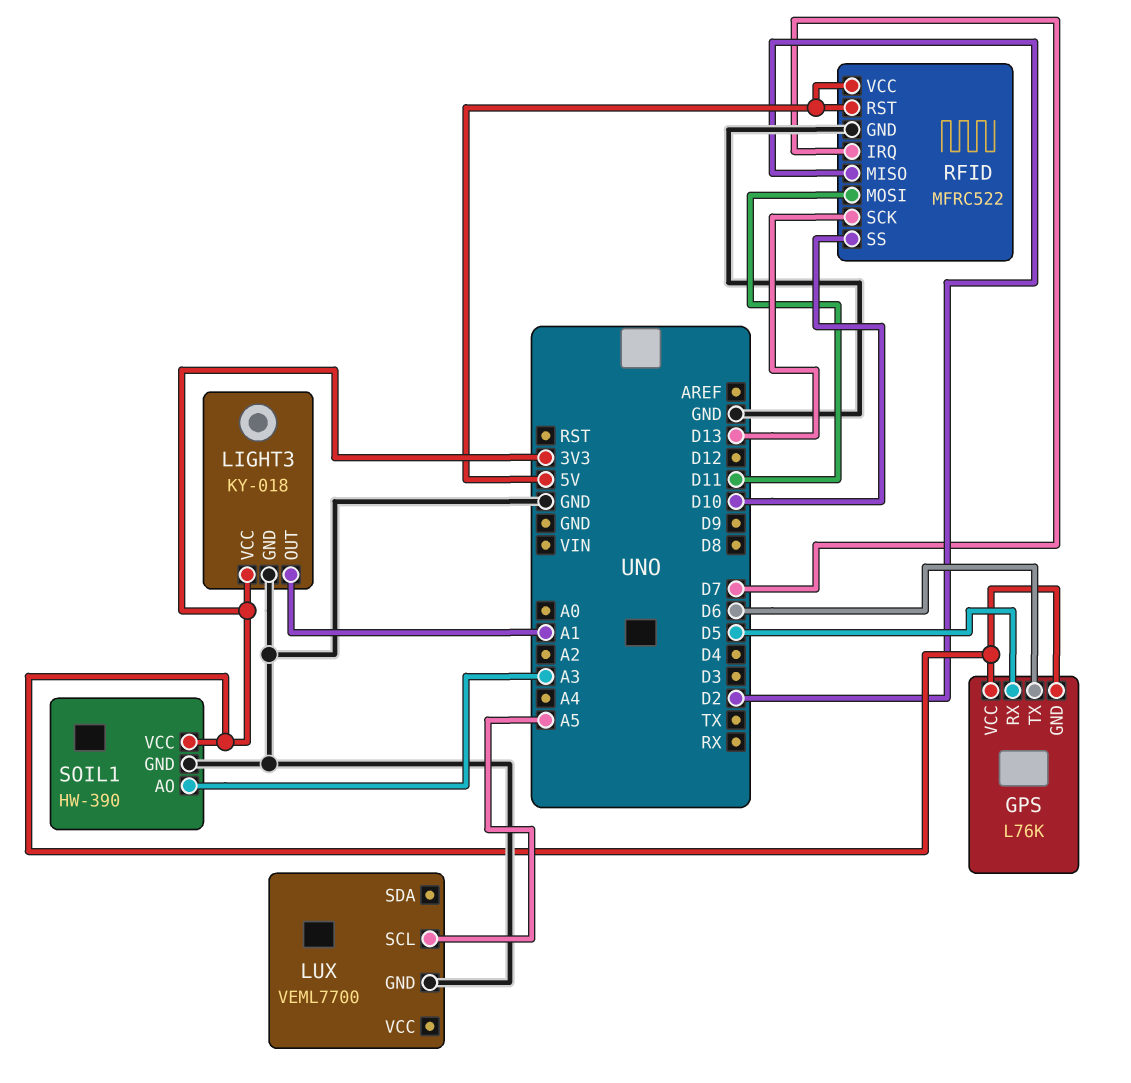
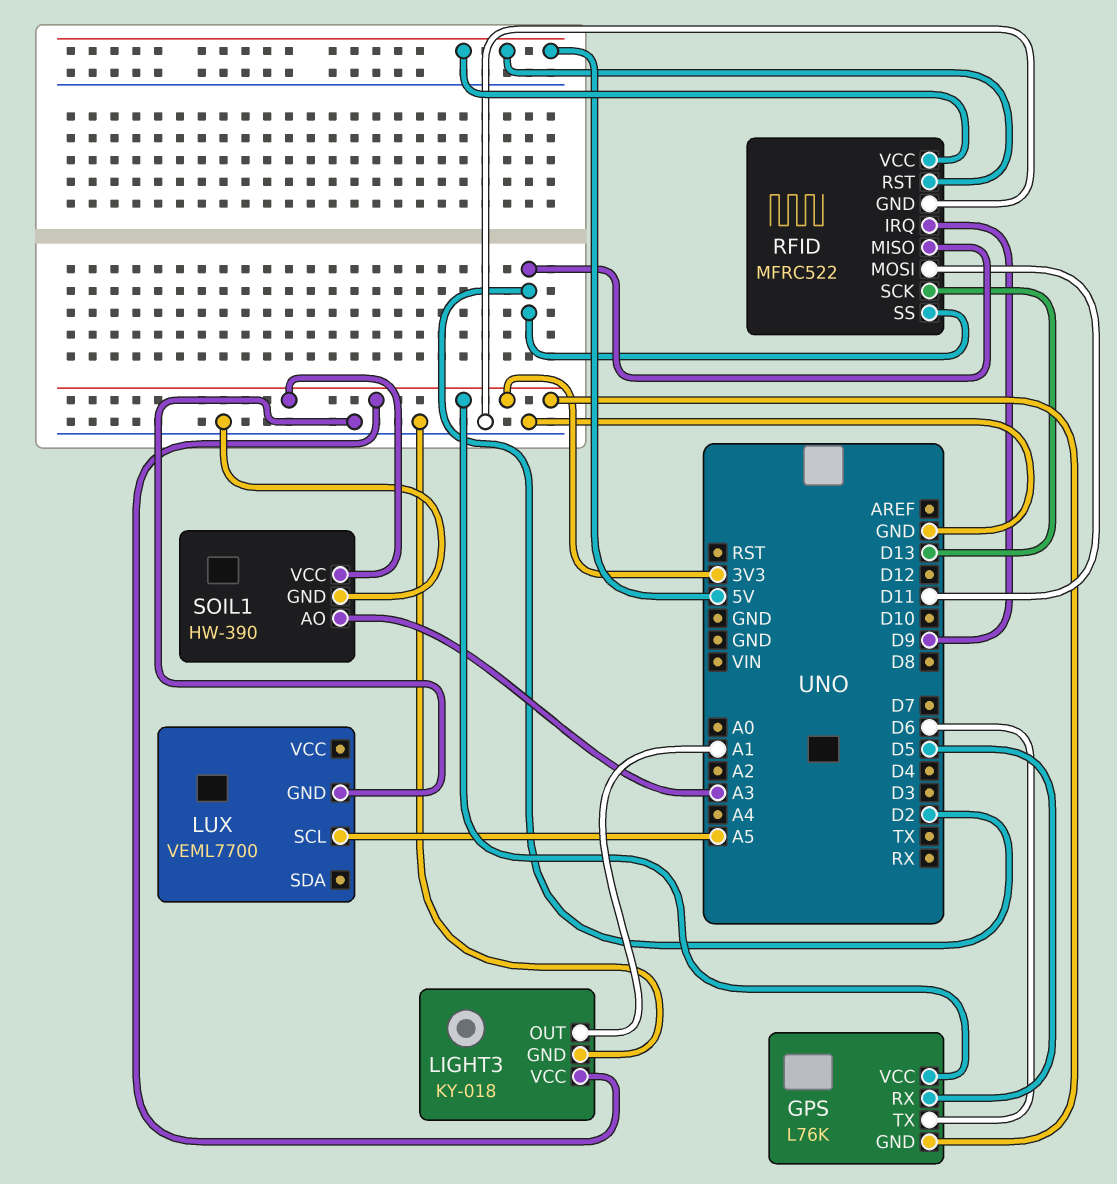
RFID pin IRQ: D7 -> D9
RFID pin SS: D10 -> D2

